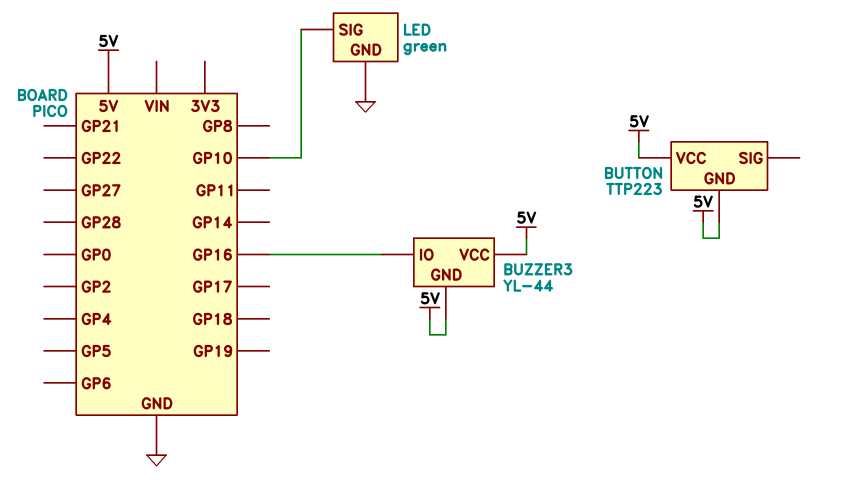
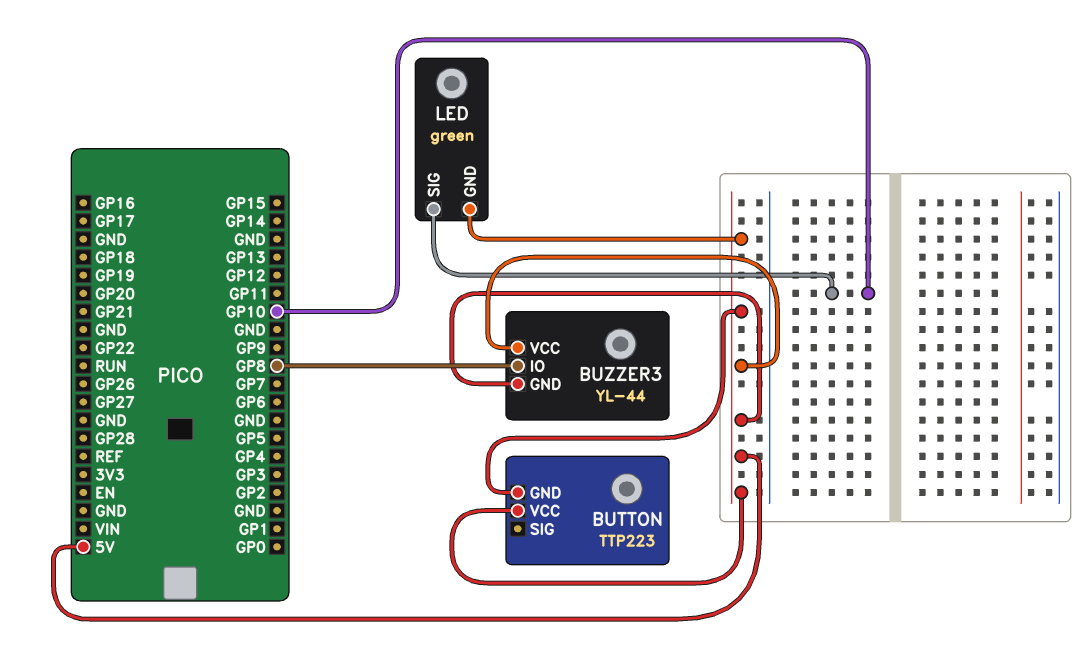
BUZZER3 pin IO: GP16 -> GP8
LED pin GND: GND -> 5V

